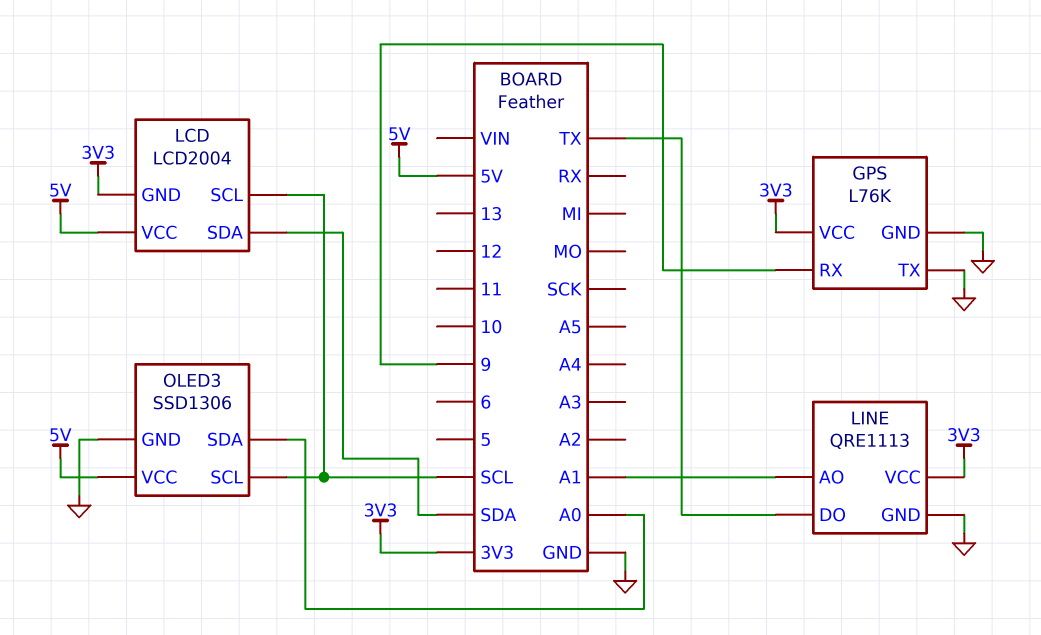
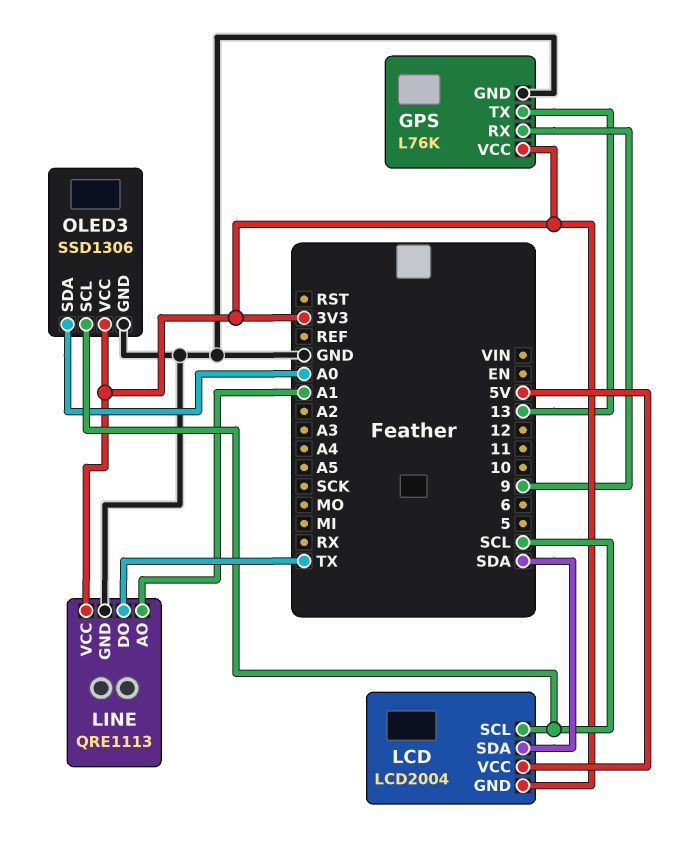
GPS pin TX: GND -> 13
OLED3 pin VCC: 5V -> 3V3

